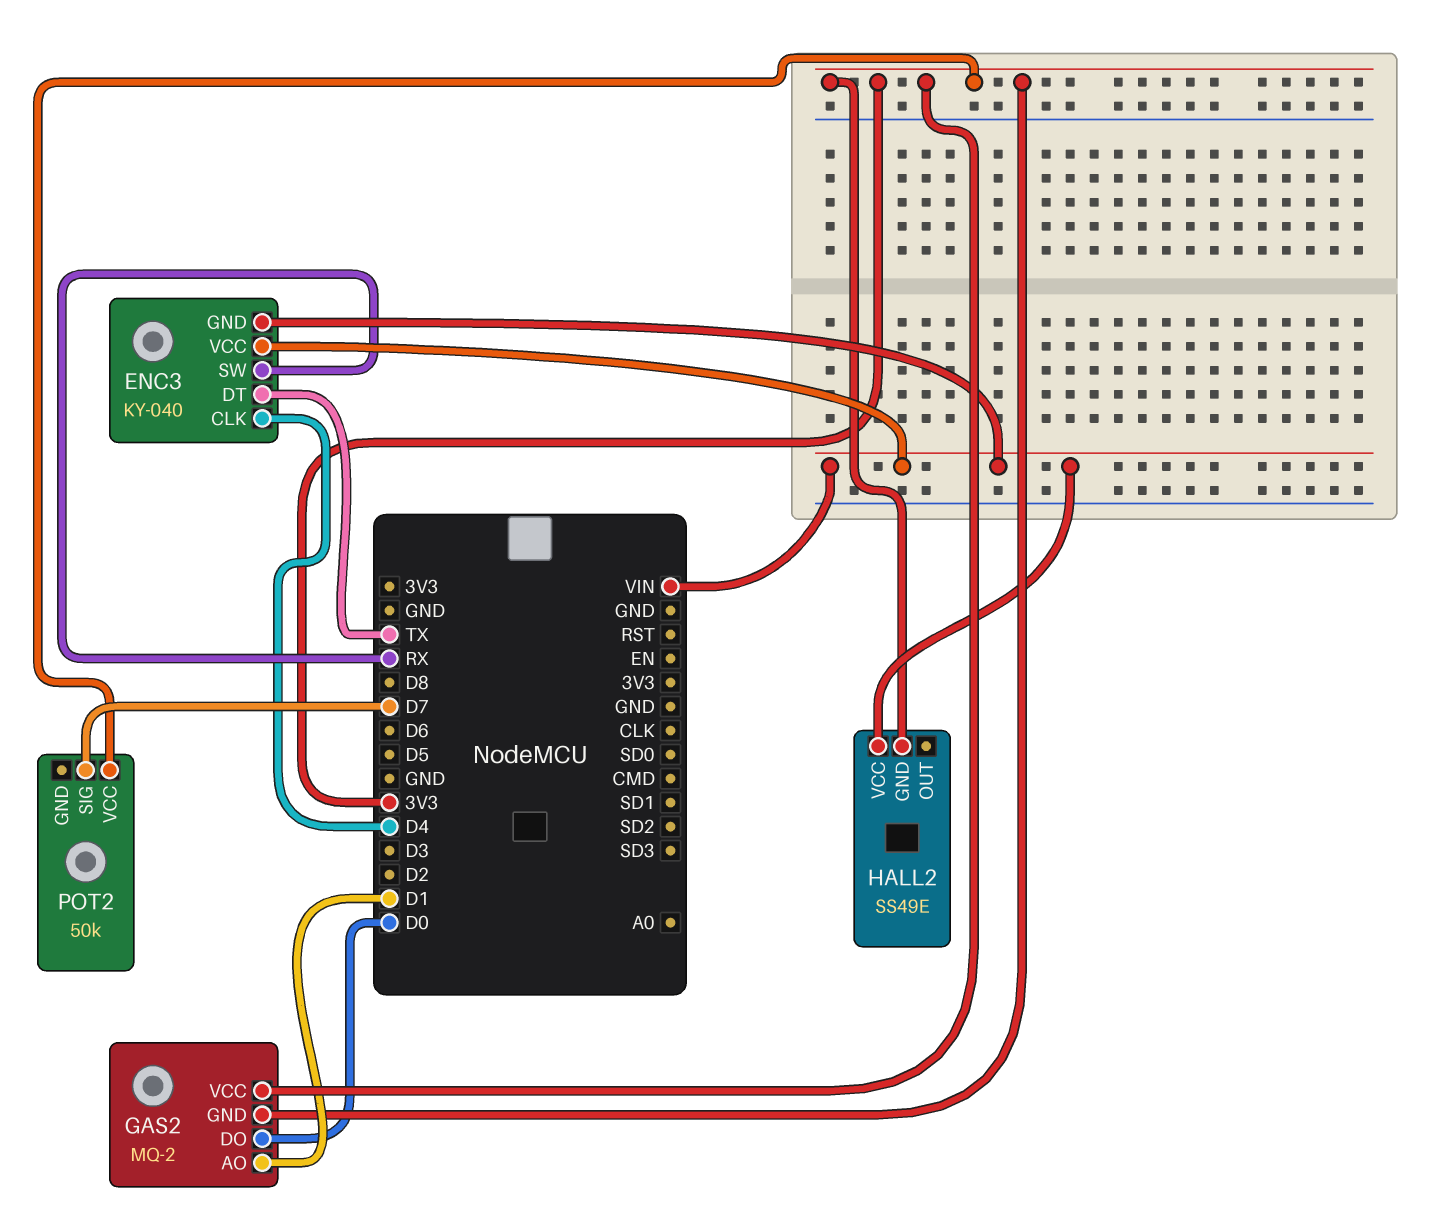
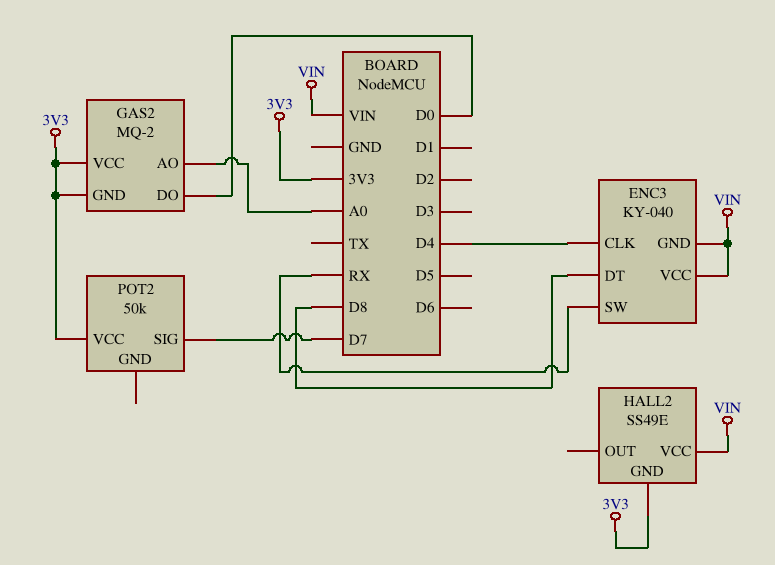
ENC3 pin DT: TX -> D8
GAS2 pin AO: D1 -> A0

